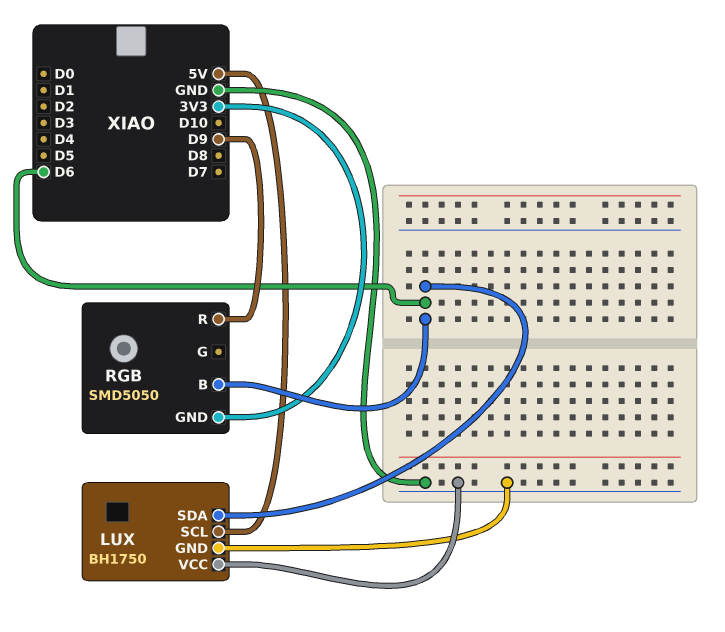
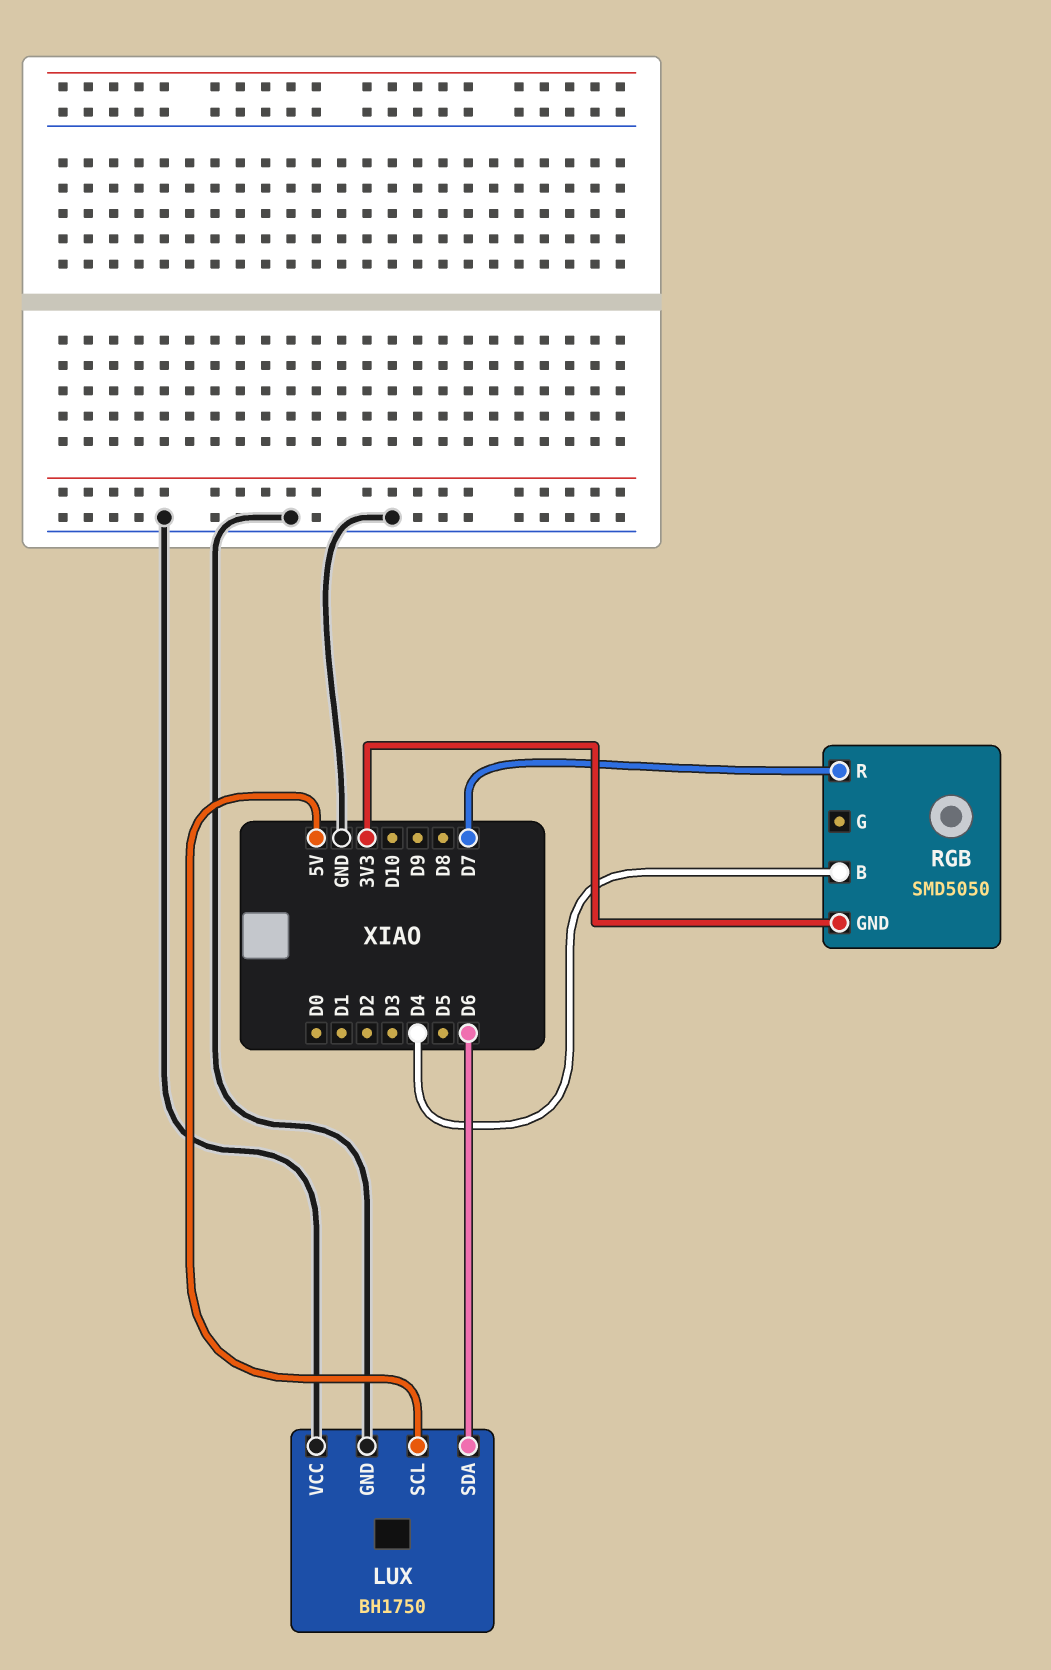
RGB pin B: D6 -> D4
RGB pin R: D9 -> D7

